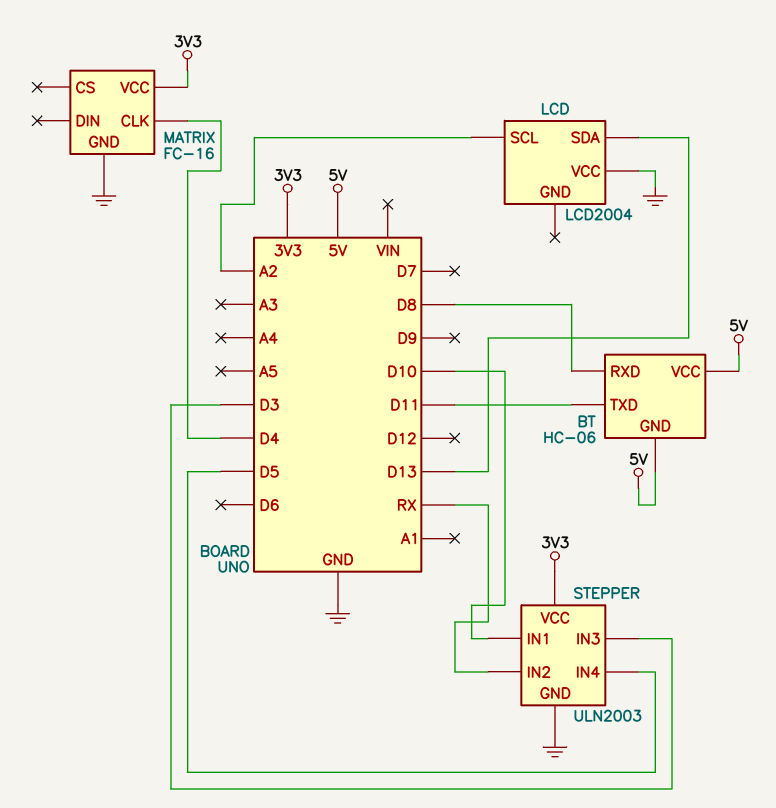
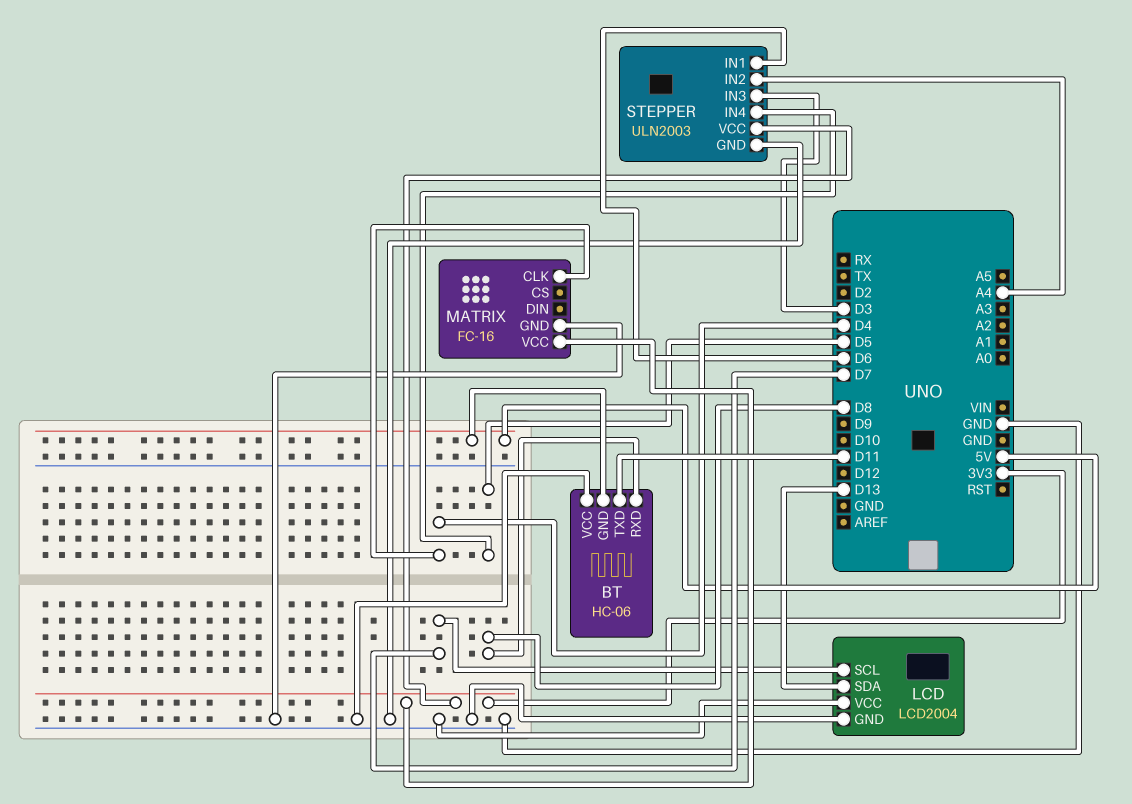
BT pin VCC: 5V -> GND
LCD pin GND: none -> GND
LCD pin SCL: A2 -> D7
STEPPER pin IN1: D10 -> D6
STEPPER pin IN2: RX -> A4

